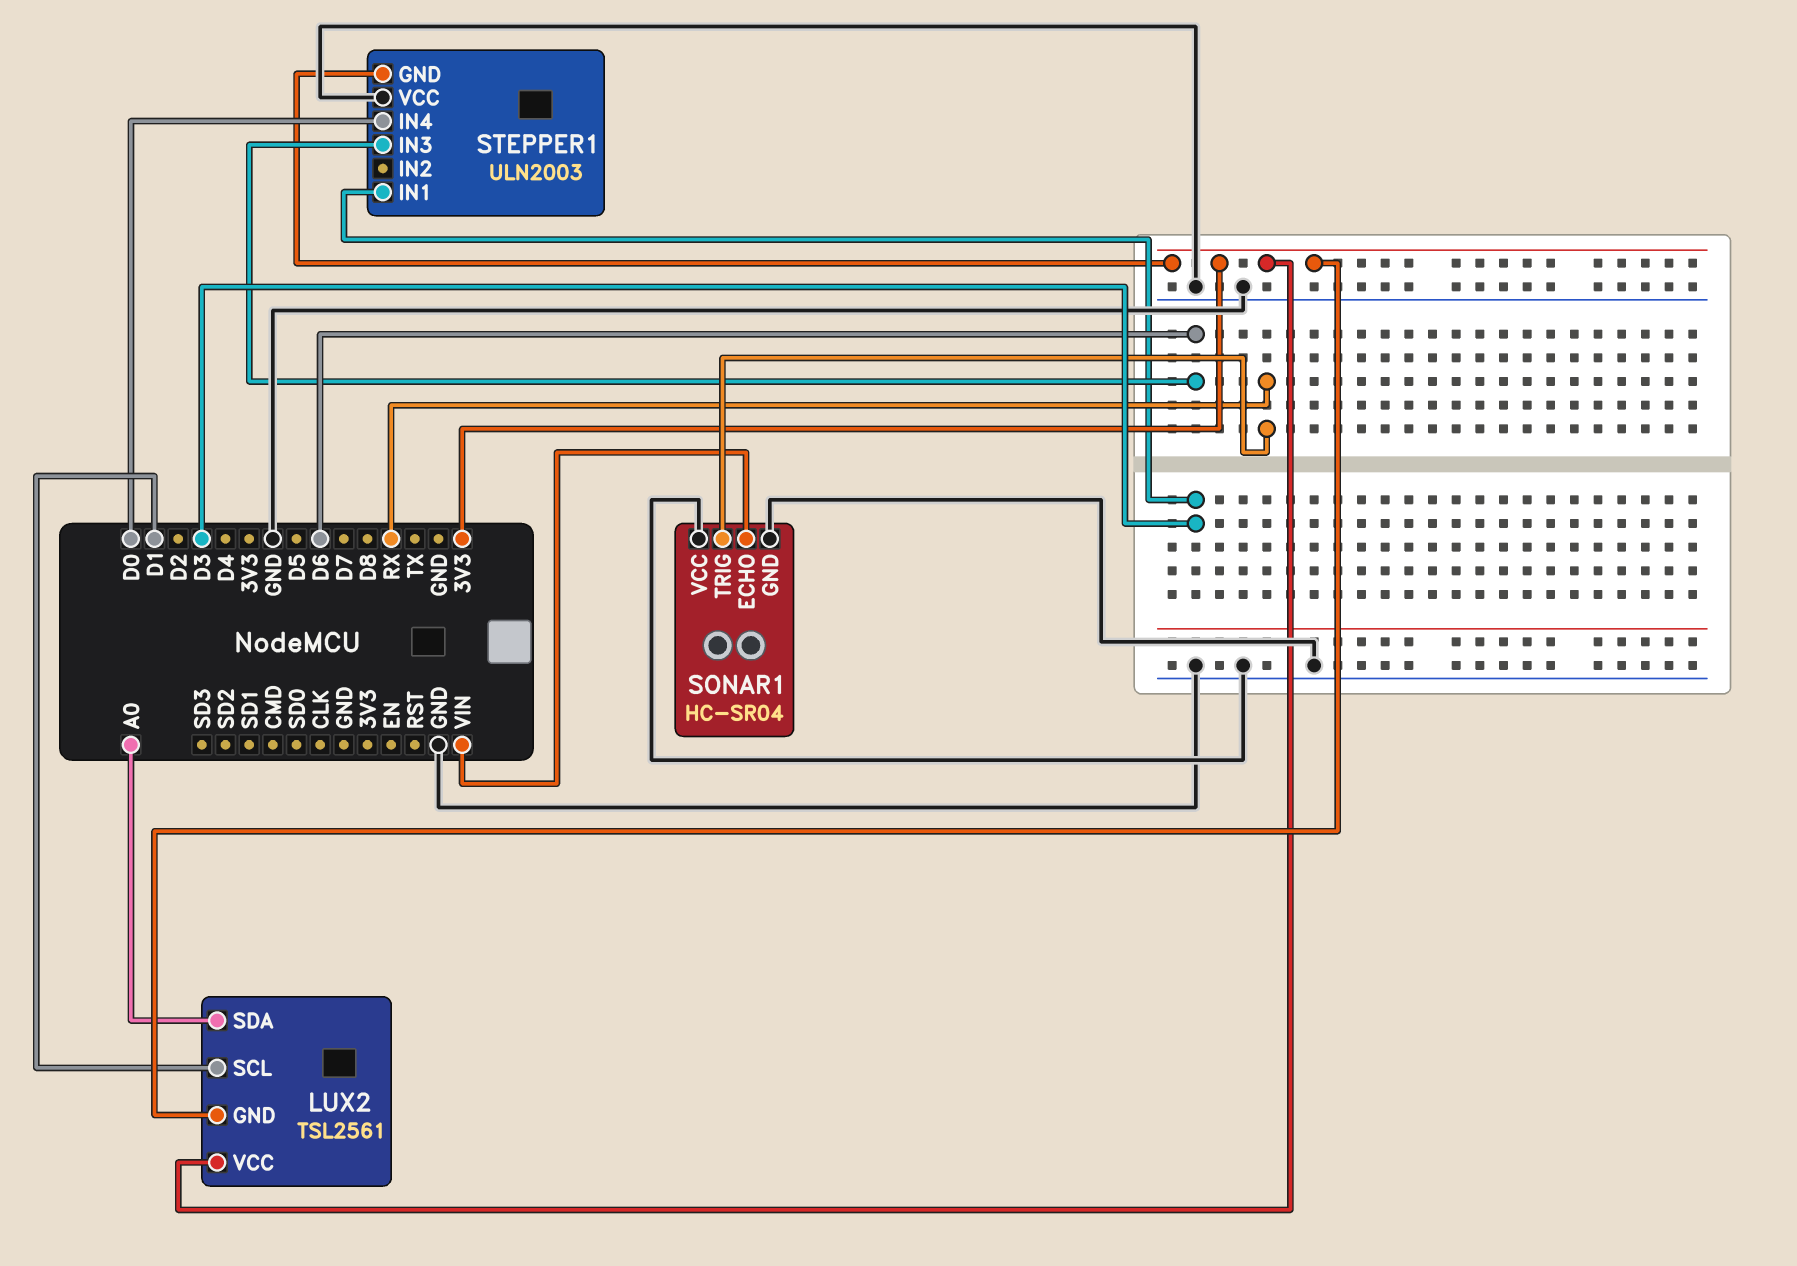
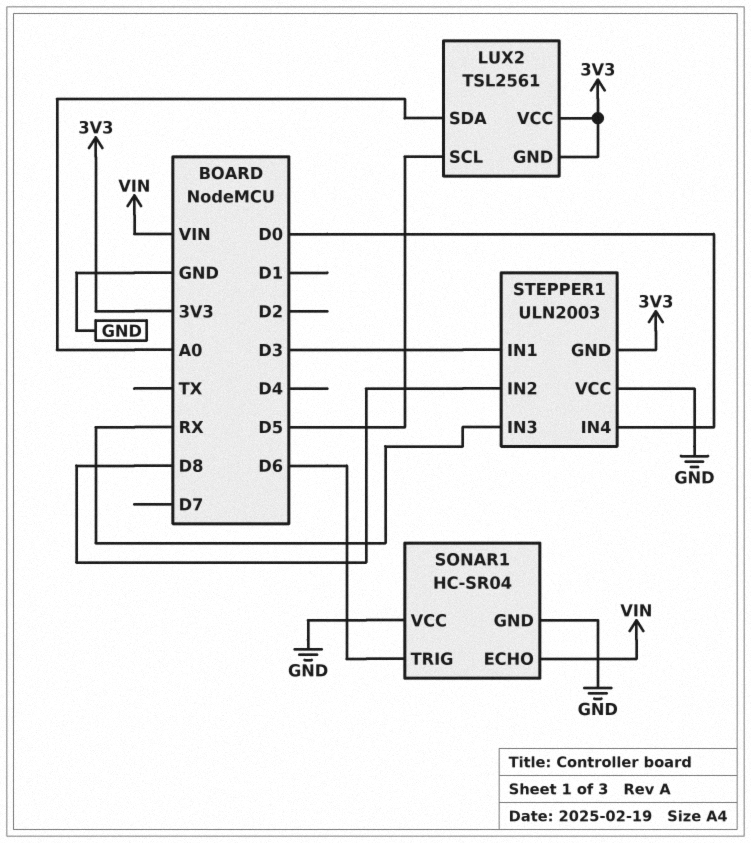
LUX2 pin SCL: D1 -> D5
SONAR1 pin TRIG: RX -> D6
STEPPER1 pin IN2: none -> D8
STEPPER1 pin IN3: D6 -> RX

